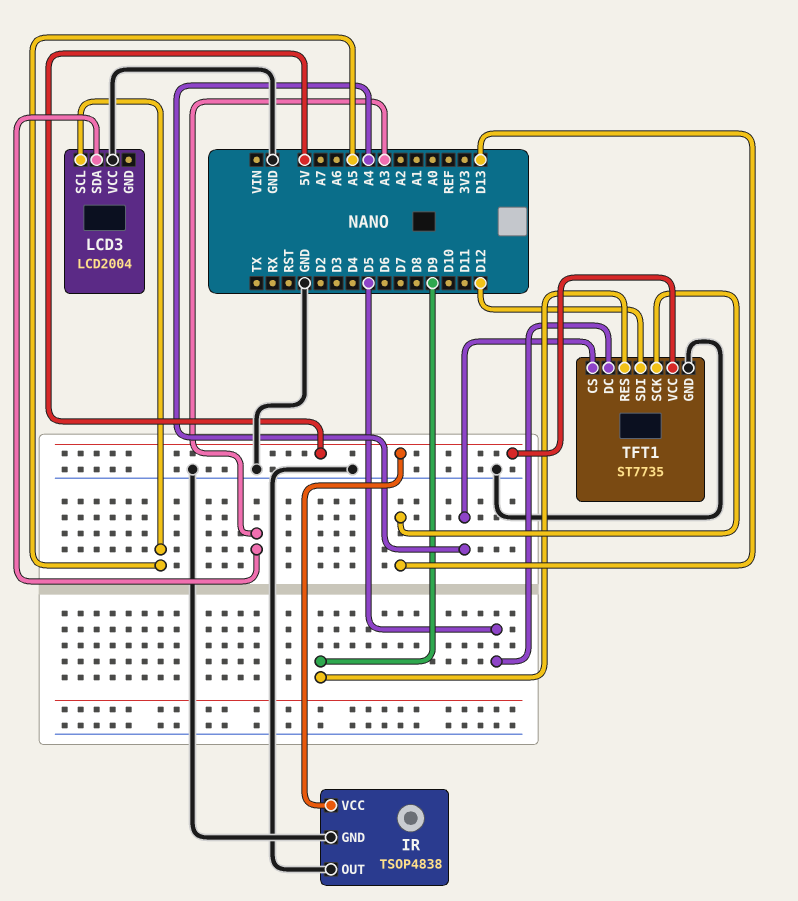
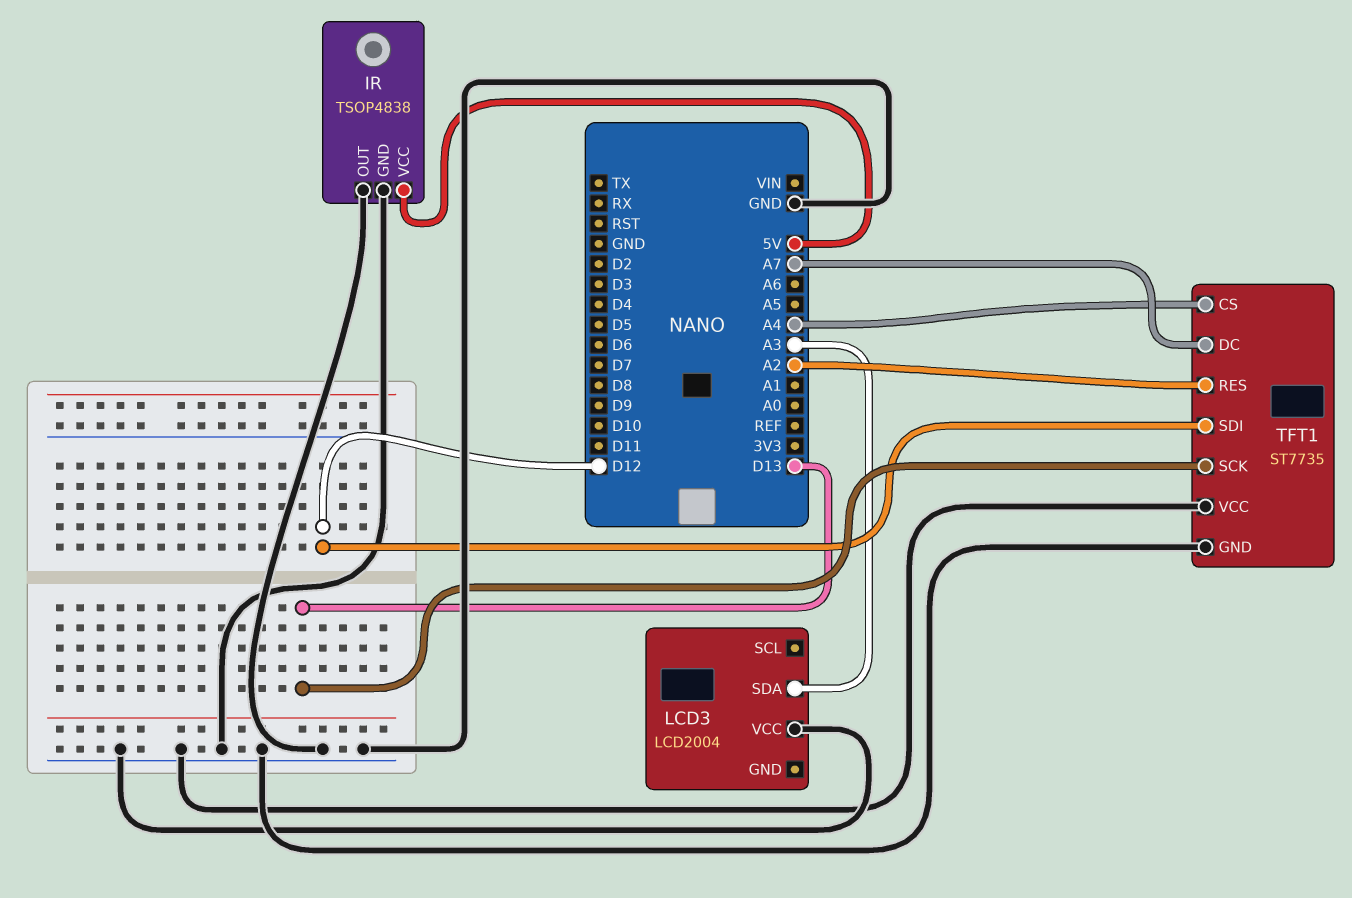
LCD3 pin SCL: A5 -> none
TFT1 pin DC: D5 -> A7
TFT1 pin RES: D9 -> A2
TFT1 pin VCC: 5V -> GND

